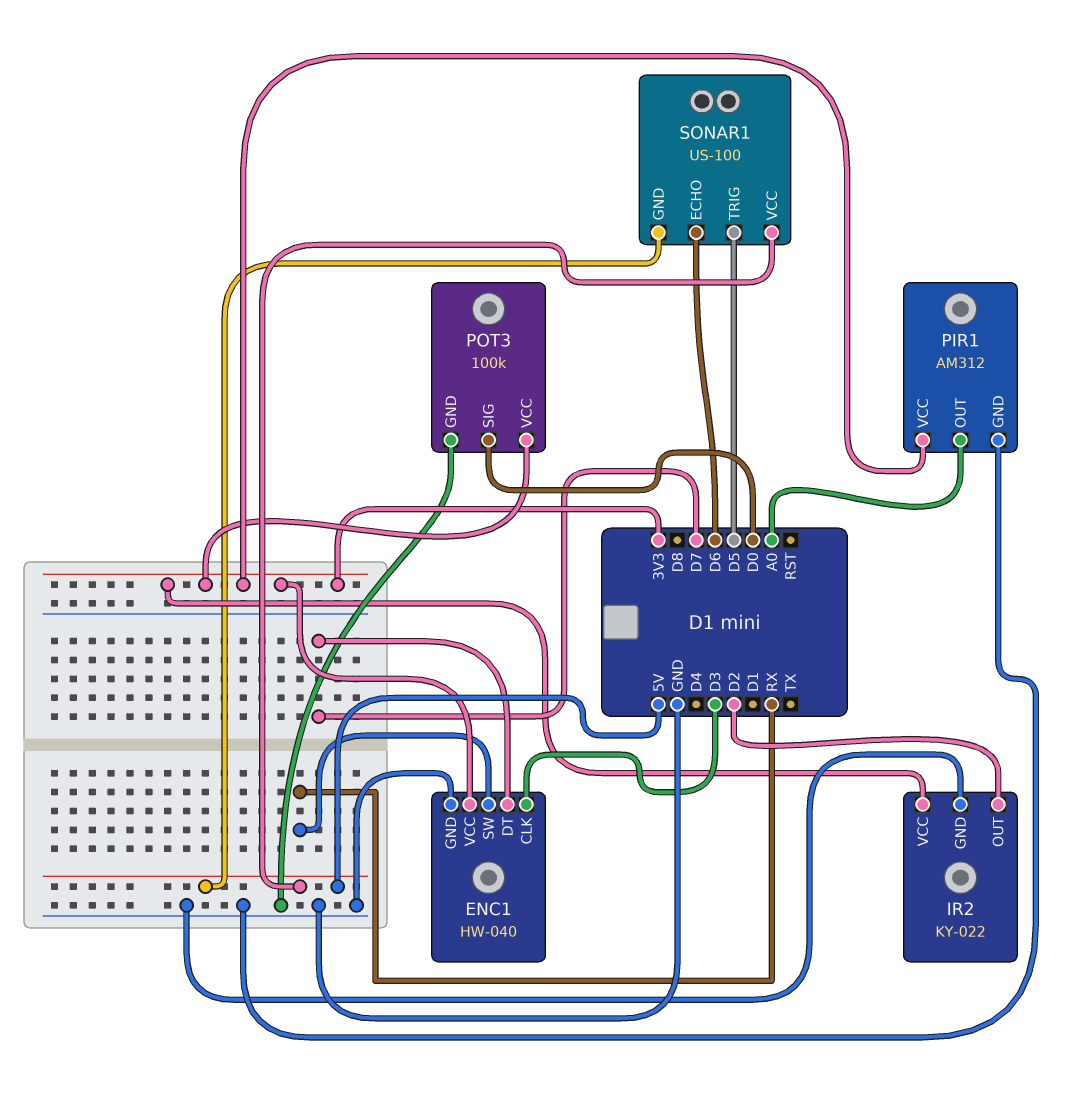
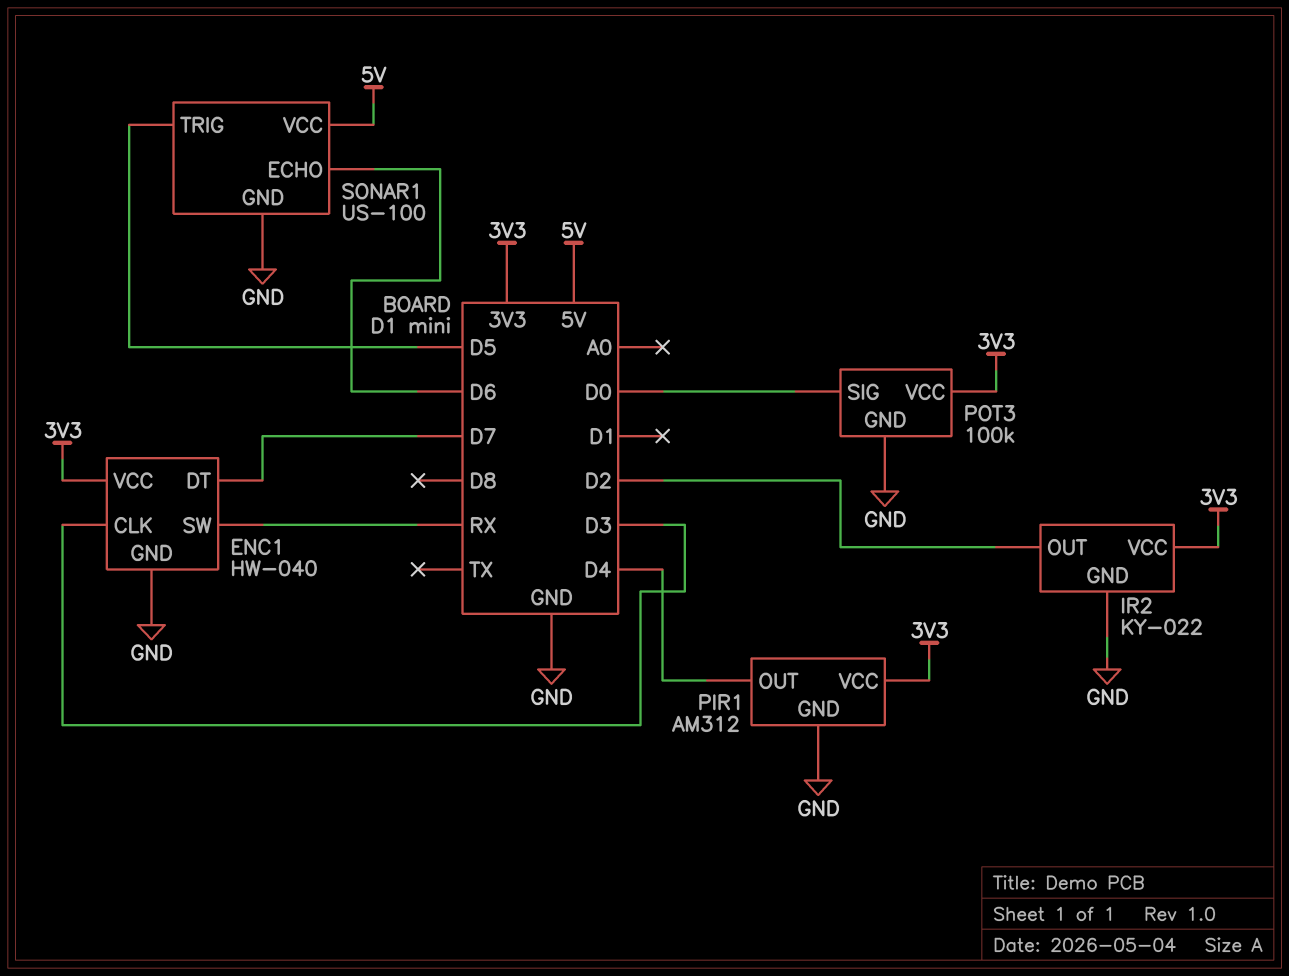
PIR1 pin OUT: A0 -> D4
SONAR1 pin GND: 5V -> GND

